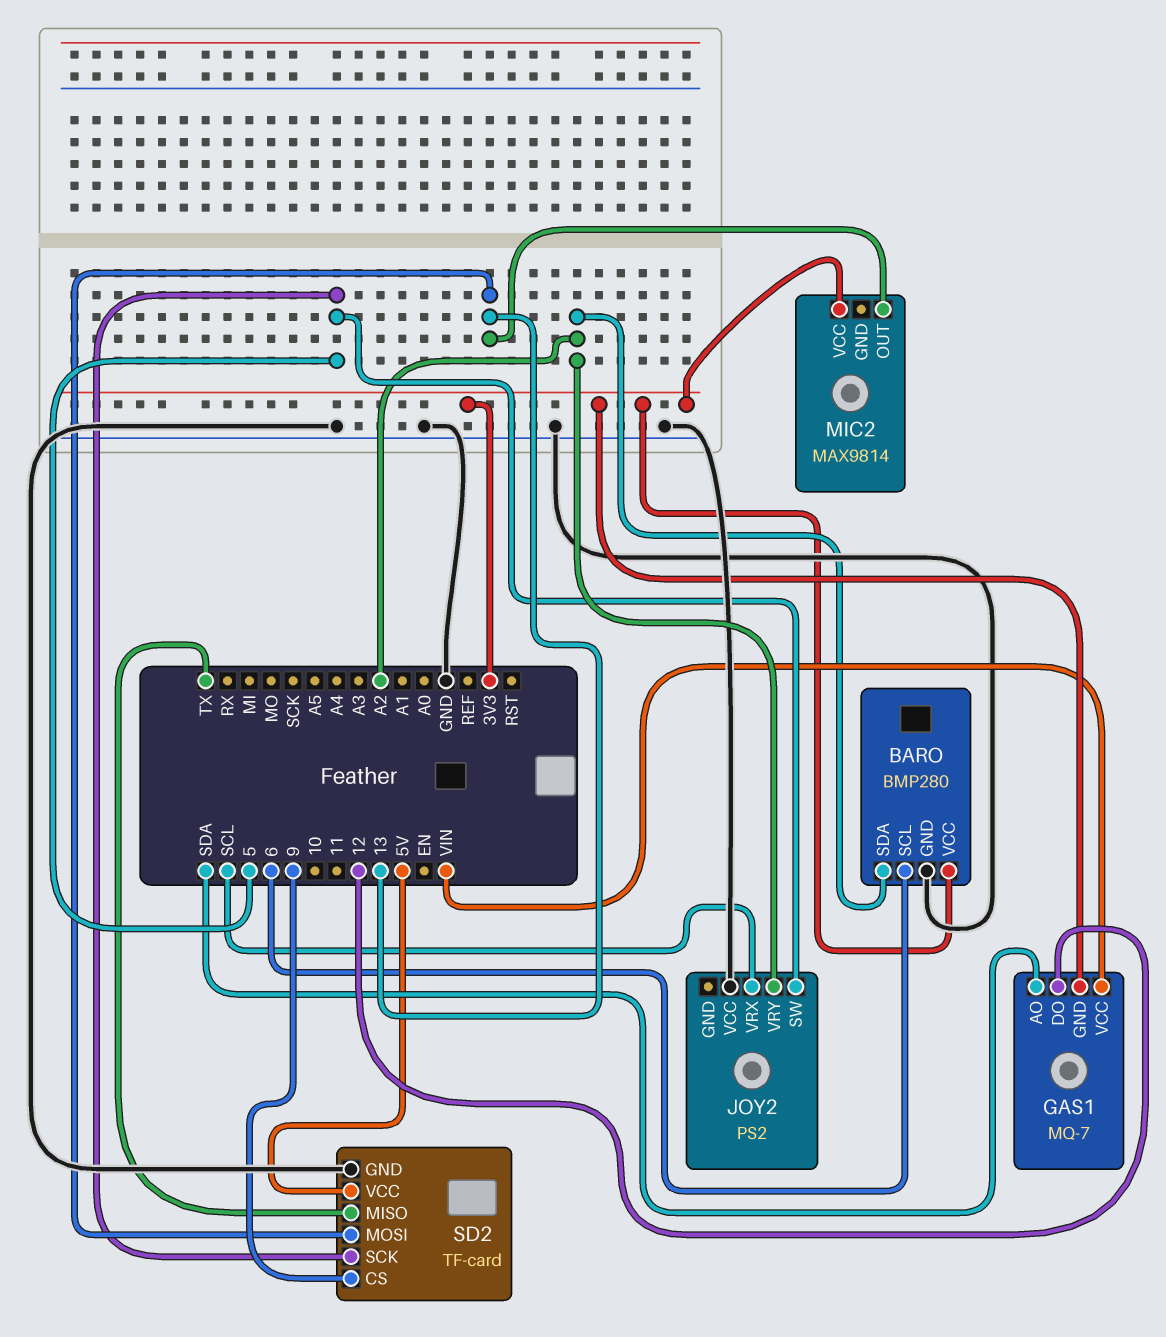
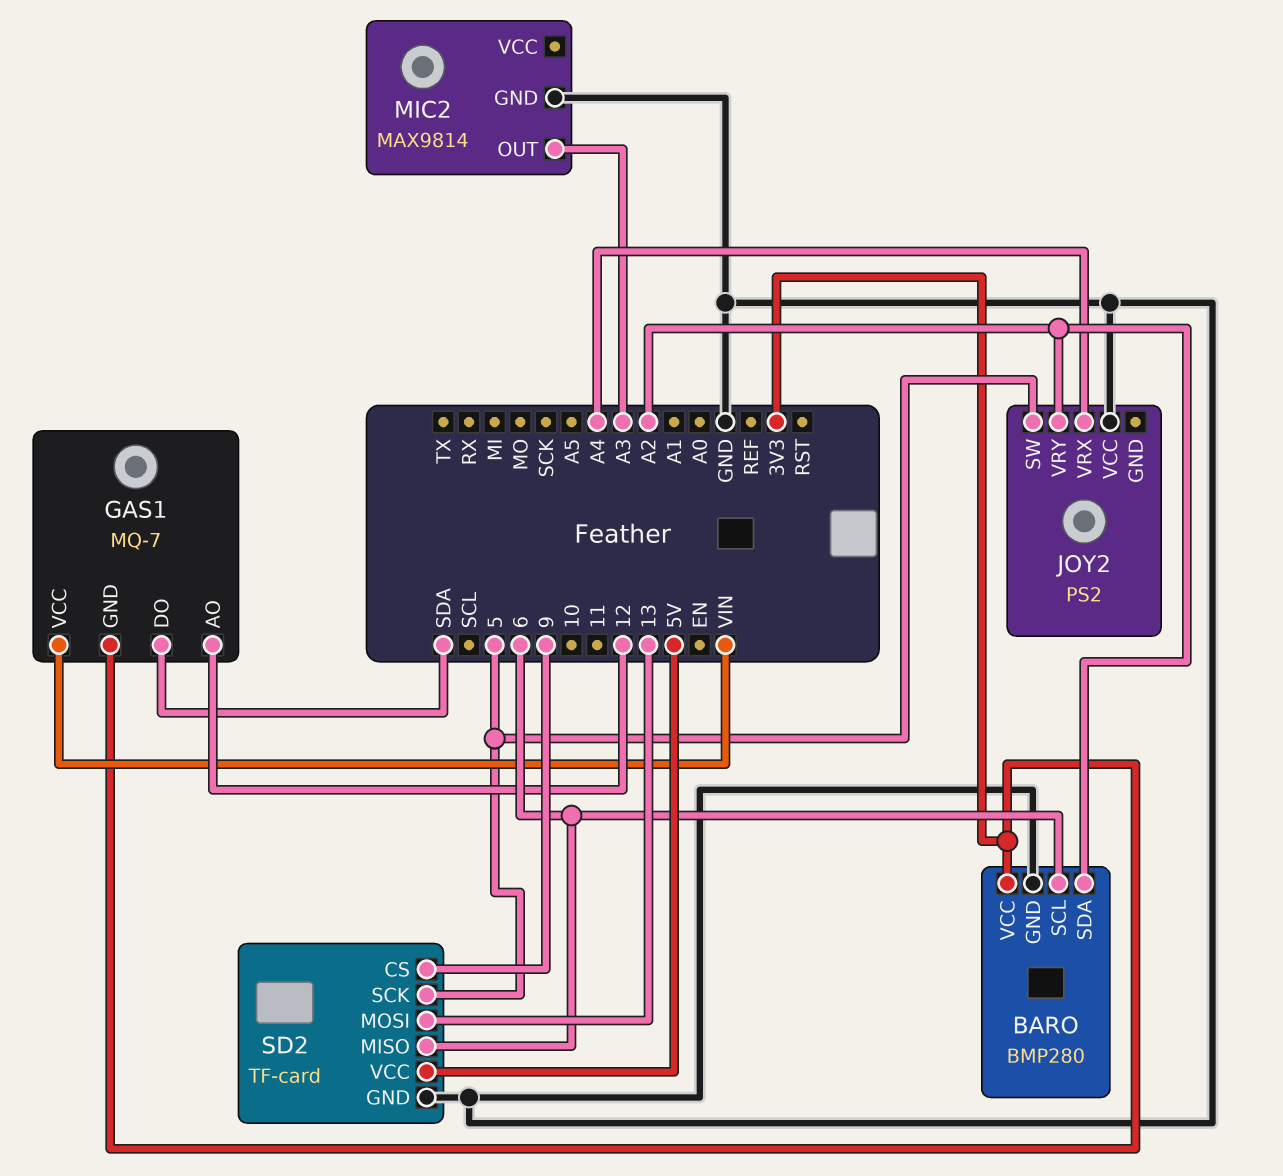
GAS1 pin AO: SDA -> 12
GAS1 pin DO: 12 -> SDA
JOY2 pin VRX: SCL -> A4
MIC2 pin GND: none -> GND
MIC2 pin OUT: 13 -> A3
MIC2 pin VCC: 3V3 -> none
SD2 pin MISO: TX -> 6

